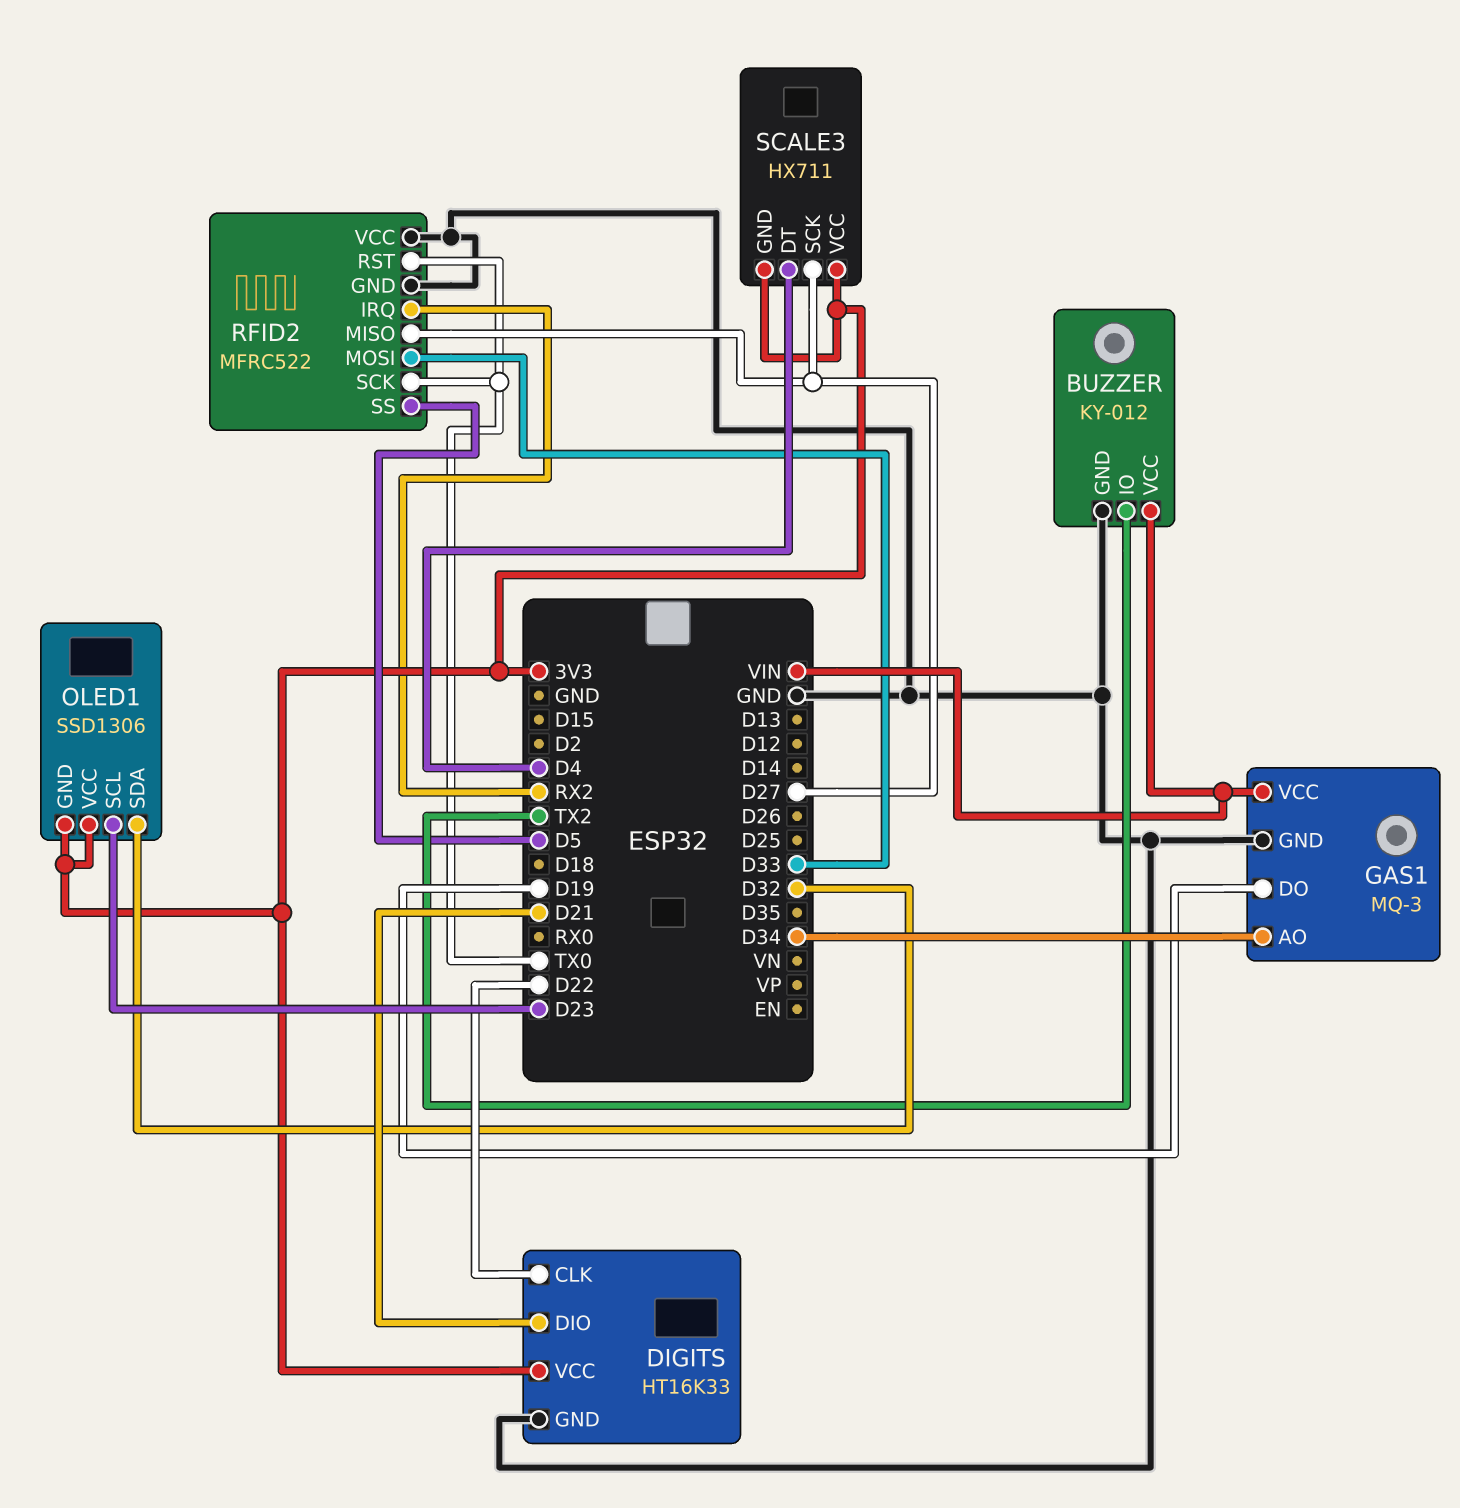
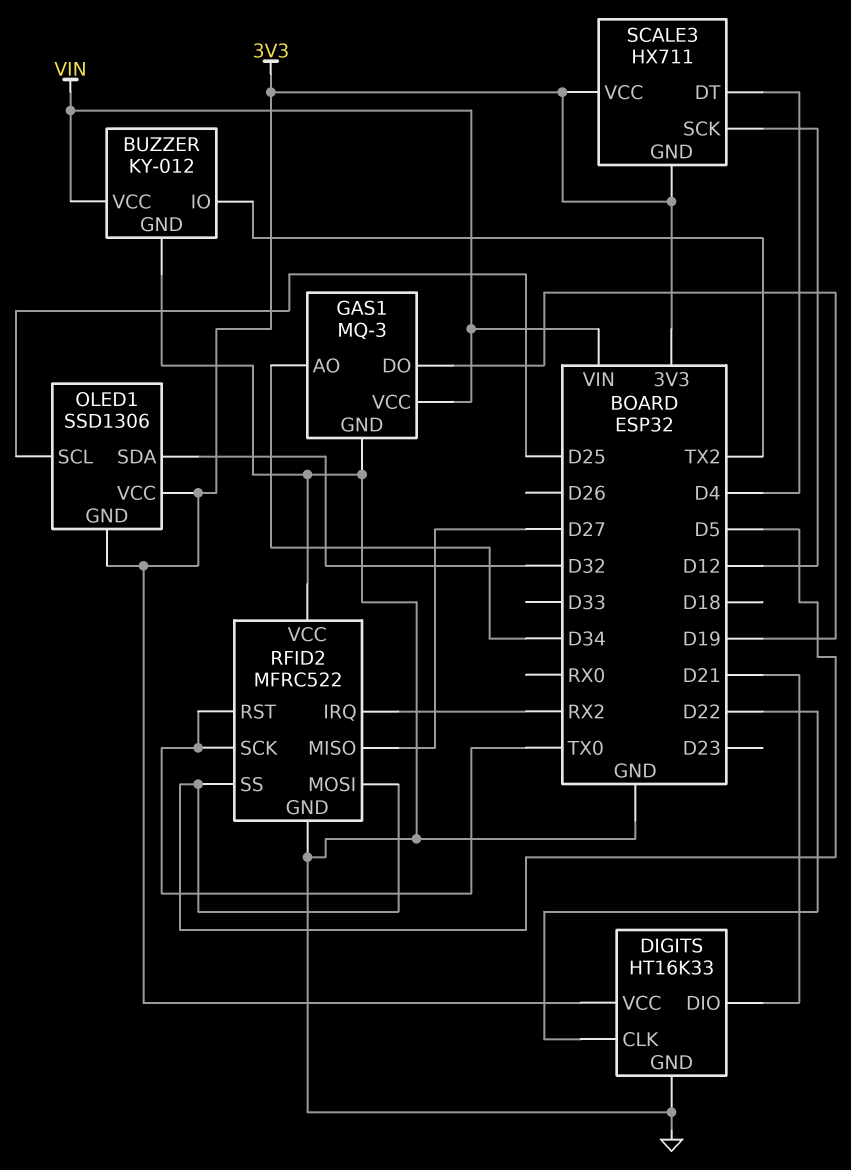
OLED1 pin SCL: D23 -> D25
RFID2 pin MOSI: D33 -> D5
SCALE3 pin SCK: D27 -> D12

